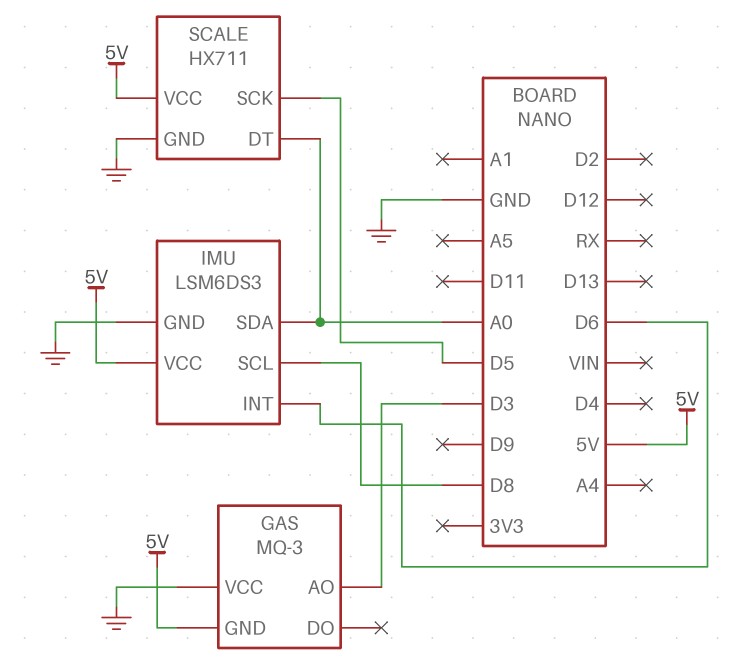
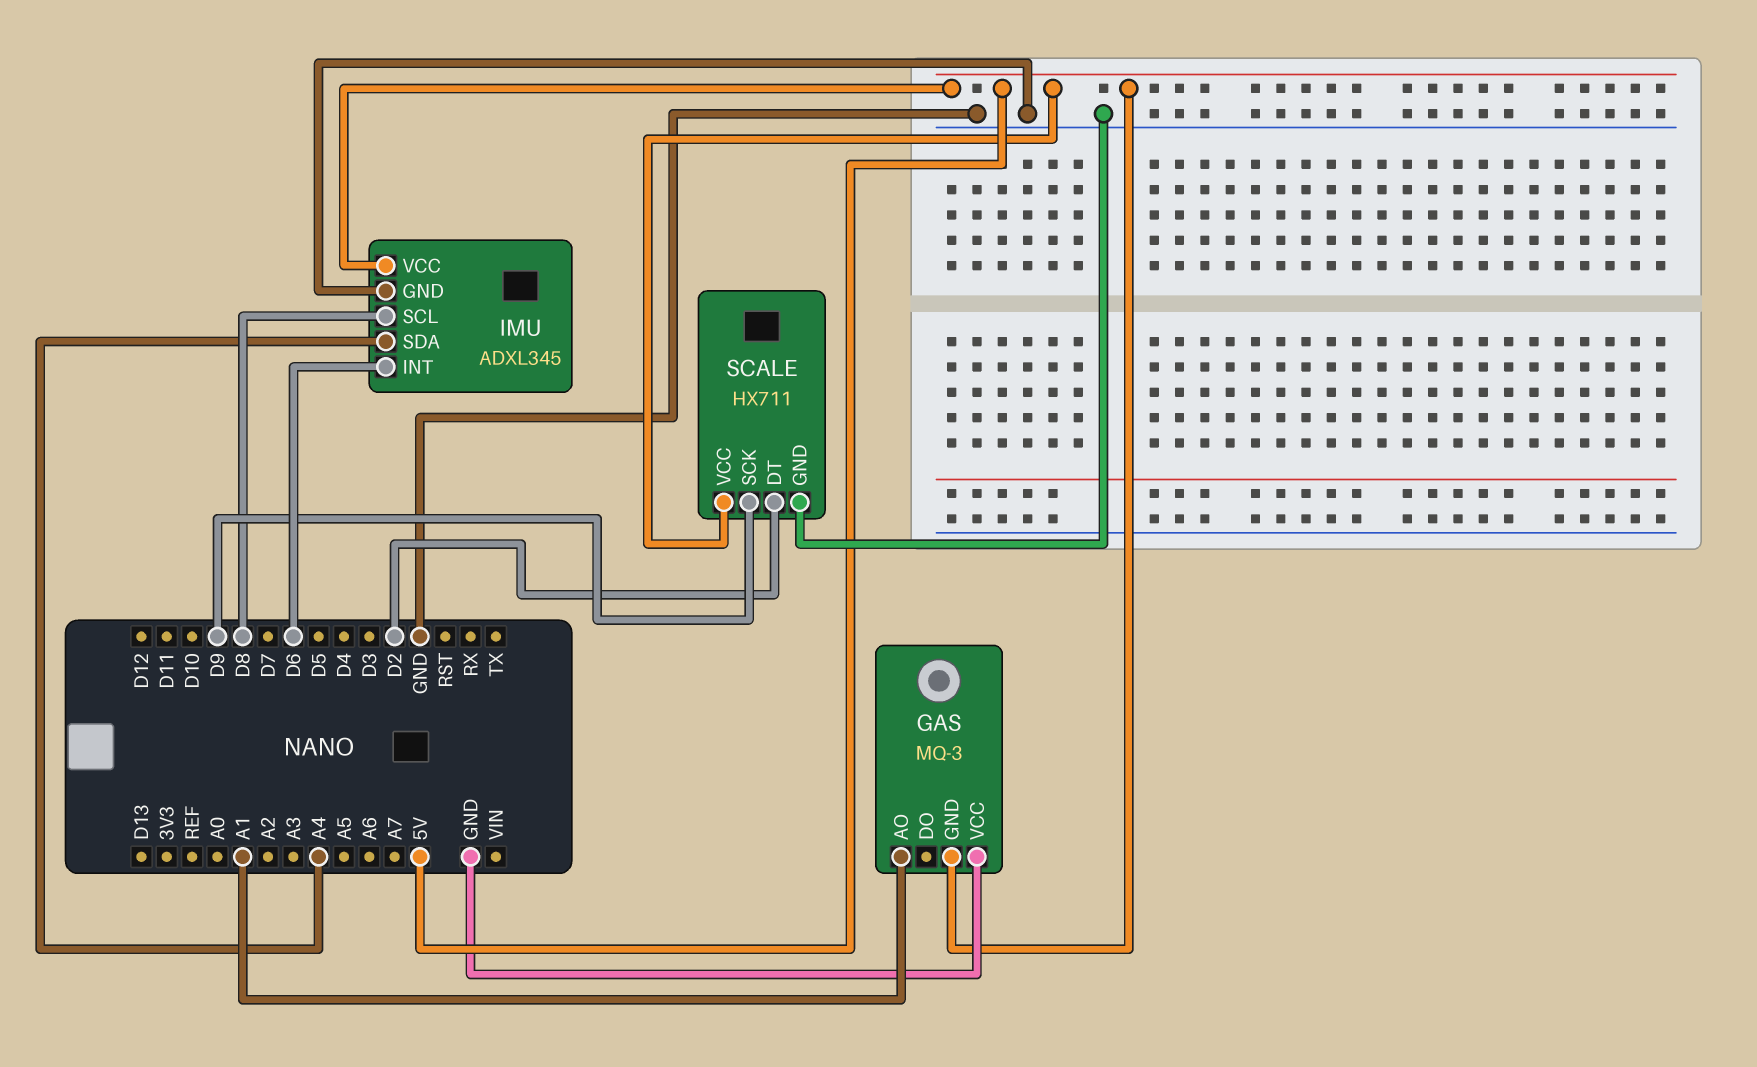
GAS pin AO: D3 -> A1
IMU: LSM6DS3 -> ADXL345
IMU pin SDA: A0 -> A4
SCALE pin DT: A0 -> D2
SCALE pin SCK: D5 -> D9

